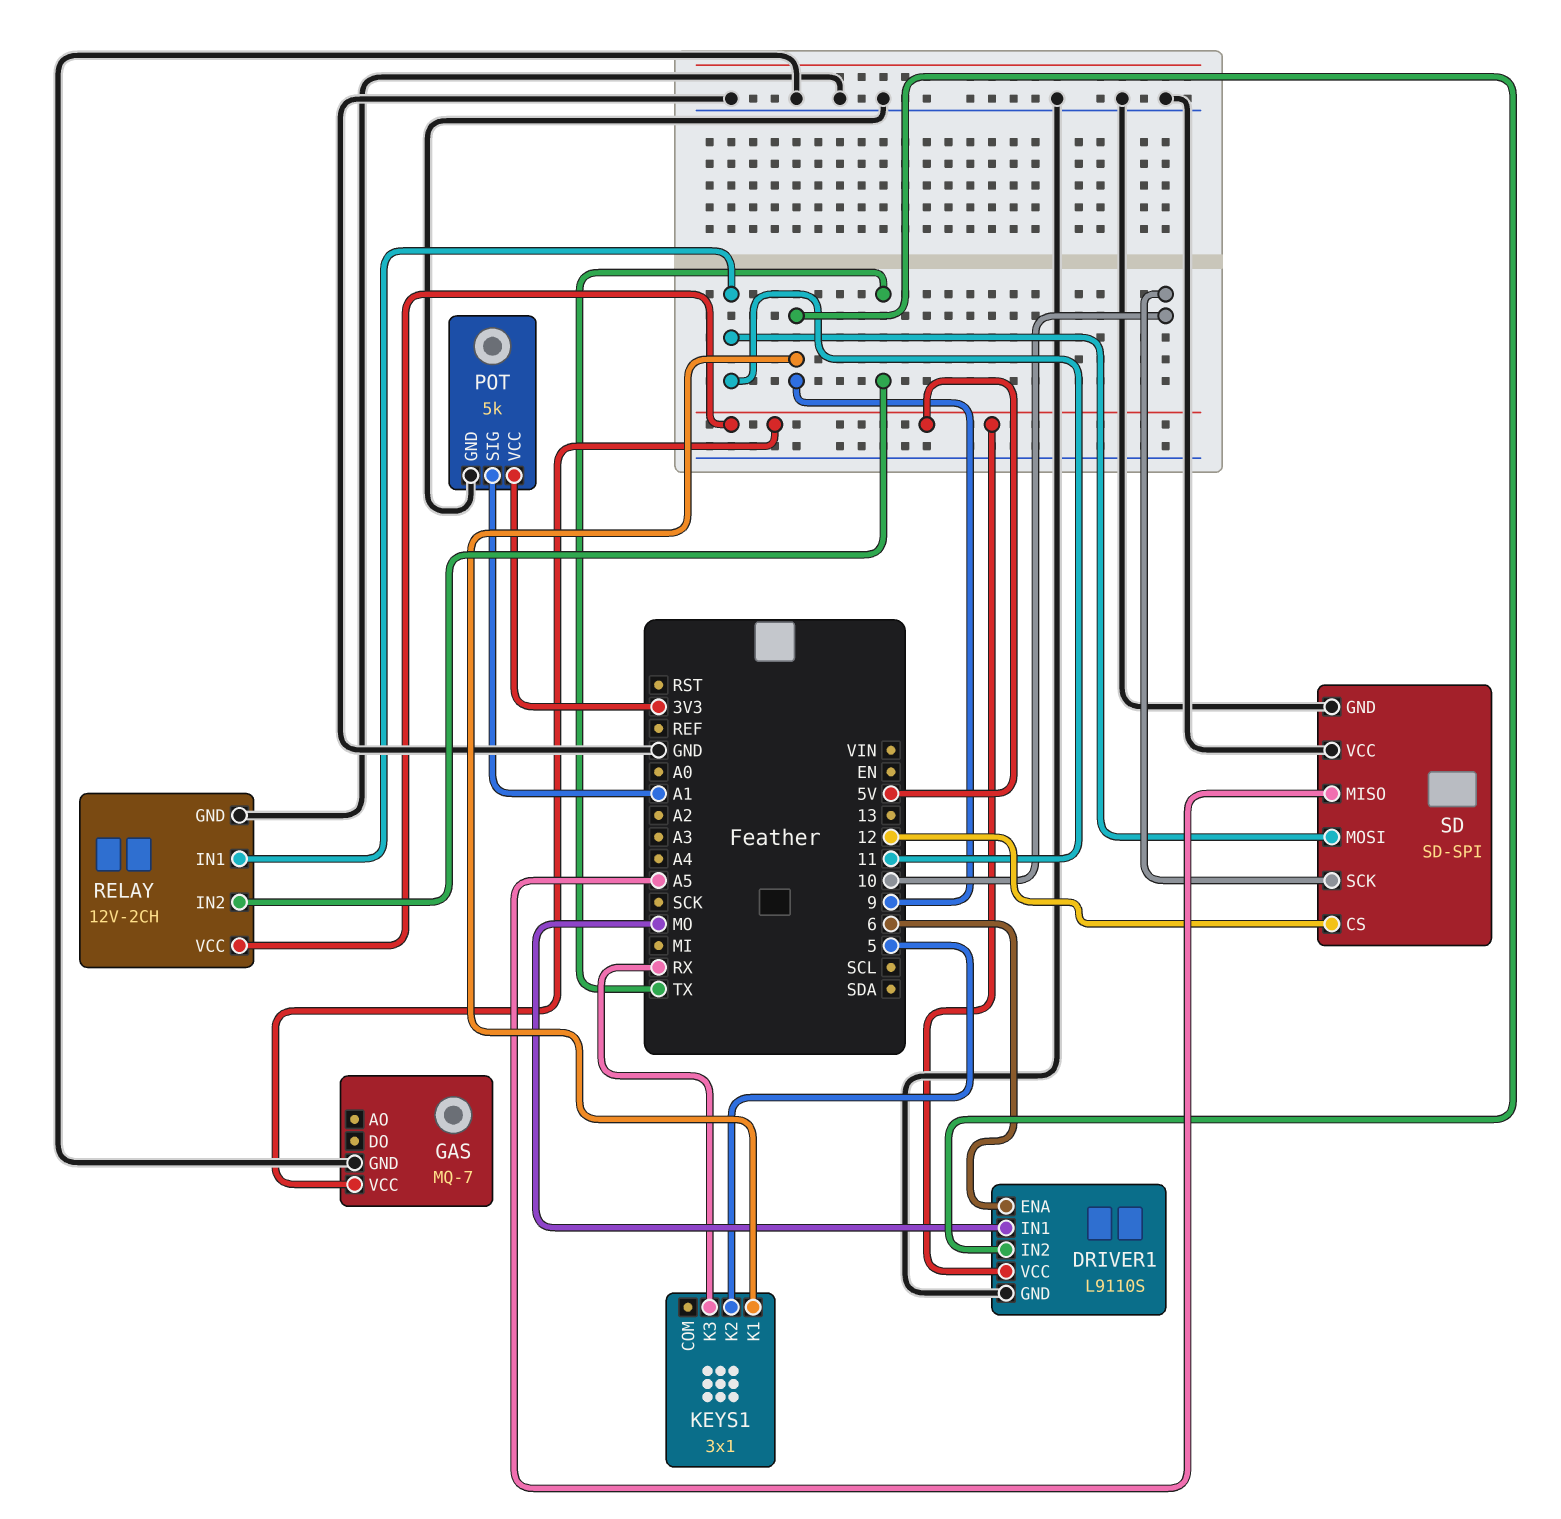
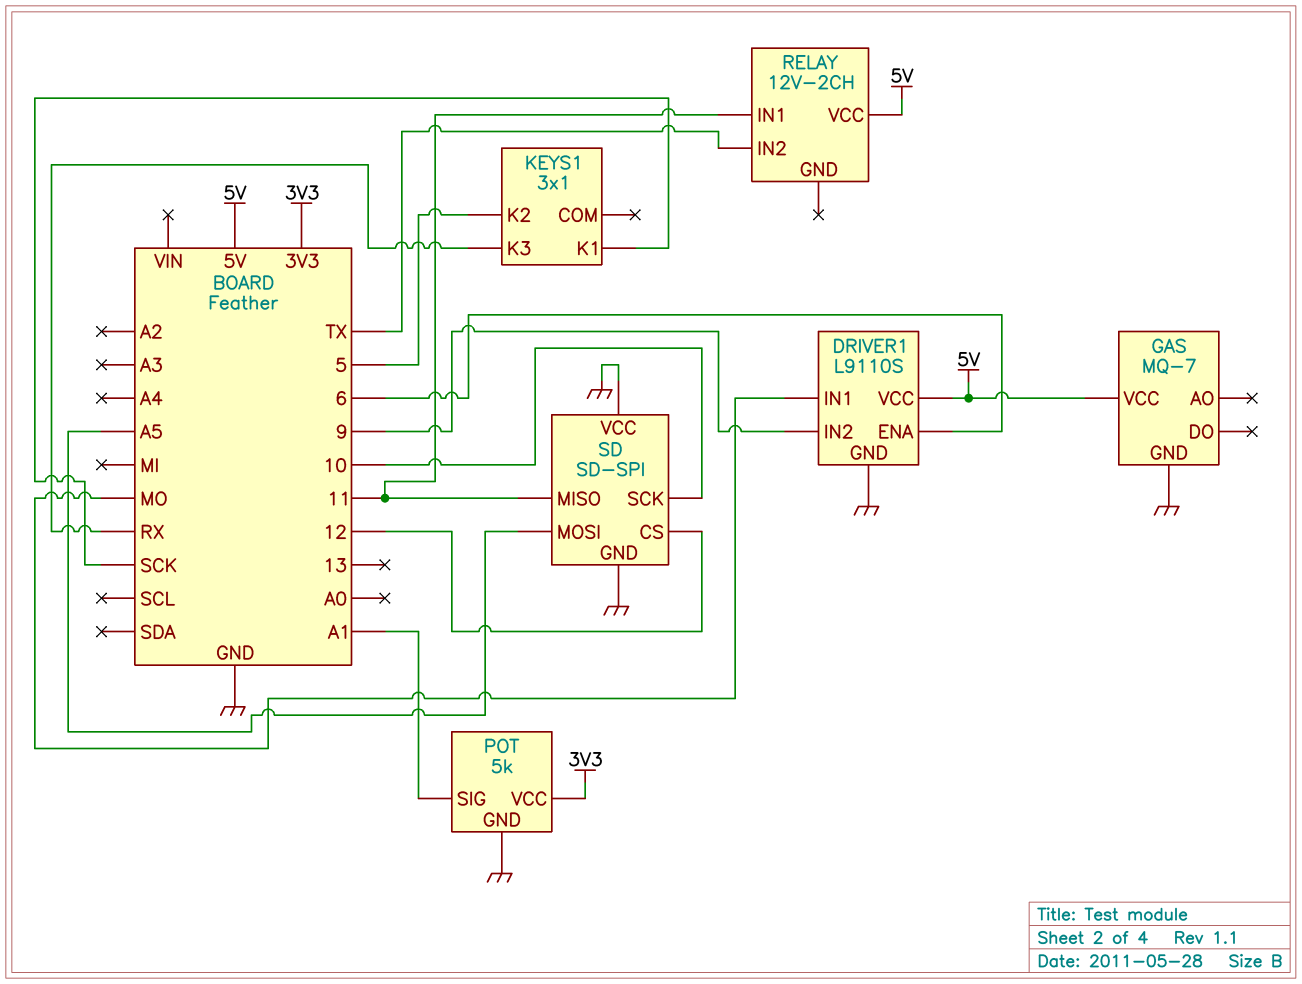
KEYS1 pin K1: 9 -> SCK
RELAY pin GND: GND -> none
SD pin MISO: A5 -> 11
SD pin MOSI: 11 -> A5

